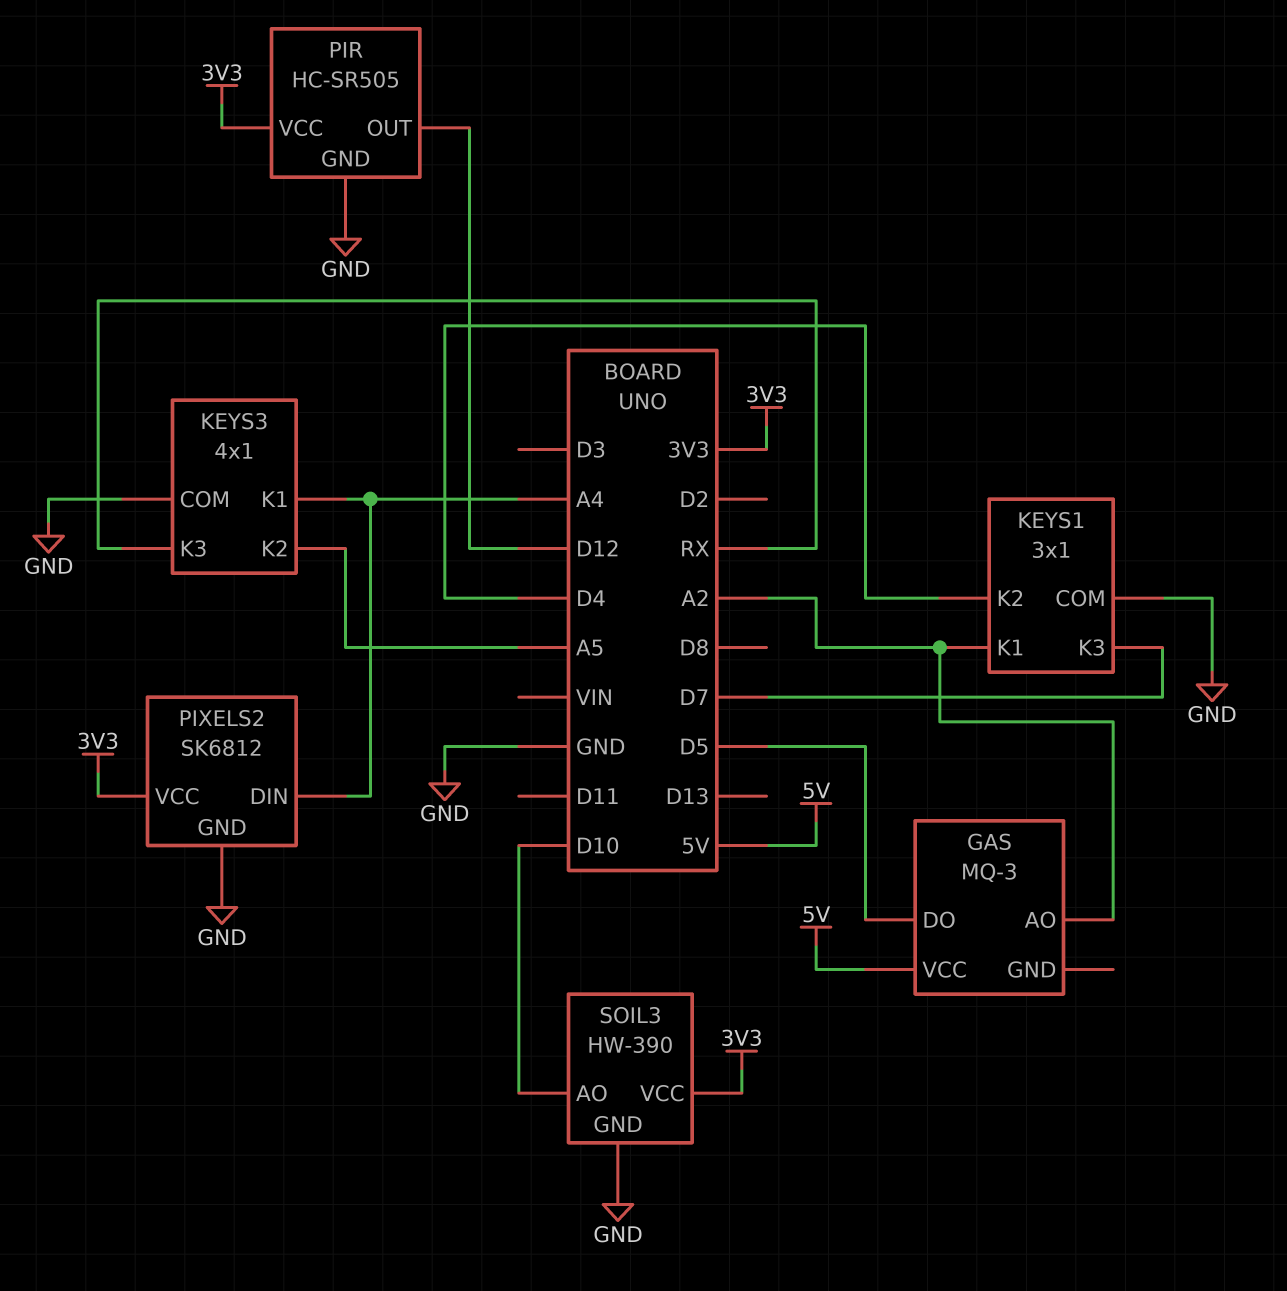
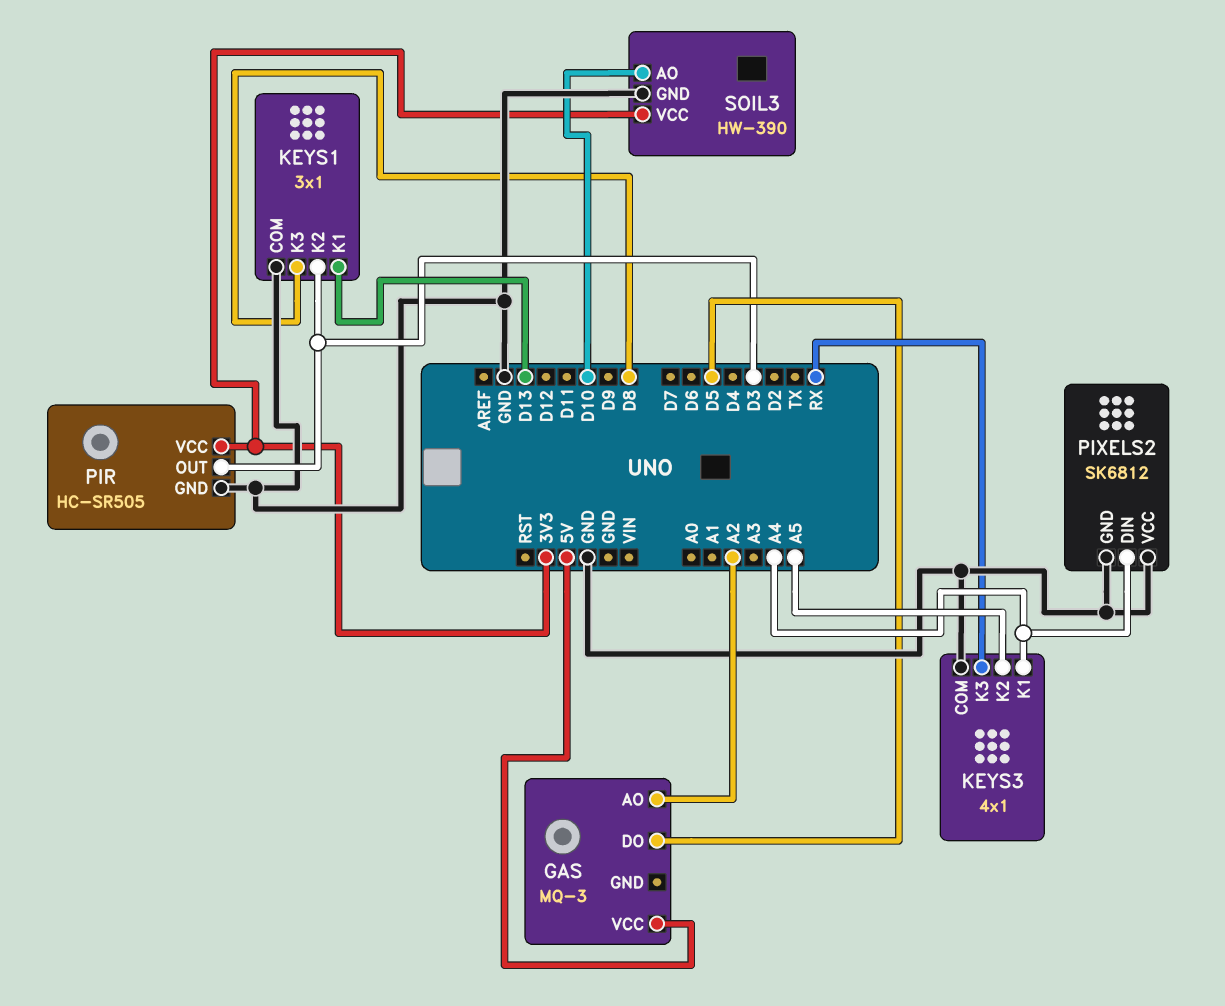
KEYS1 pin K1: A2 -> D13
KEYS1 pin K2: D4 -> D3
KEYS1 pin K3: D7 -> D8
PIR pin OUT: D12 -> D3
PIXELS2 pin VCC: 3V3 -> GND

